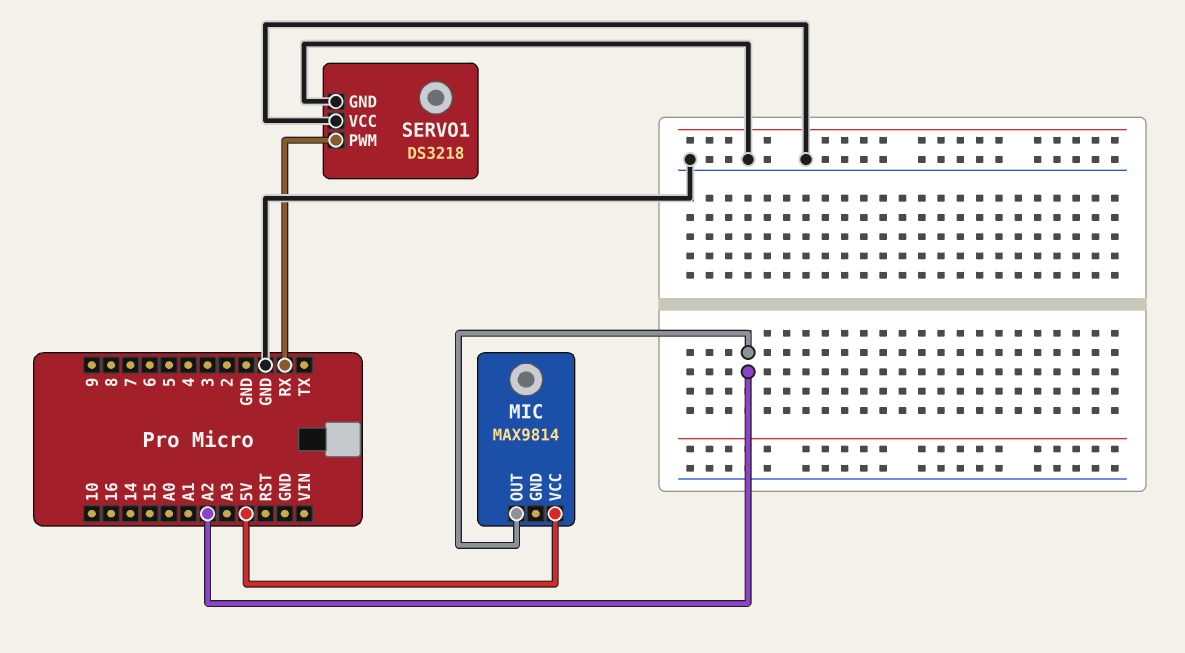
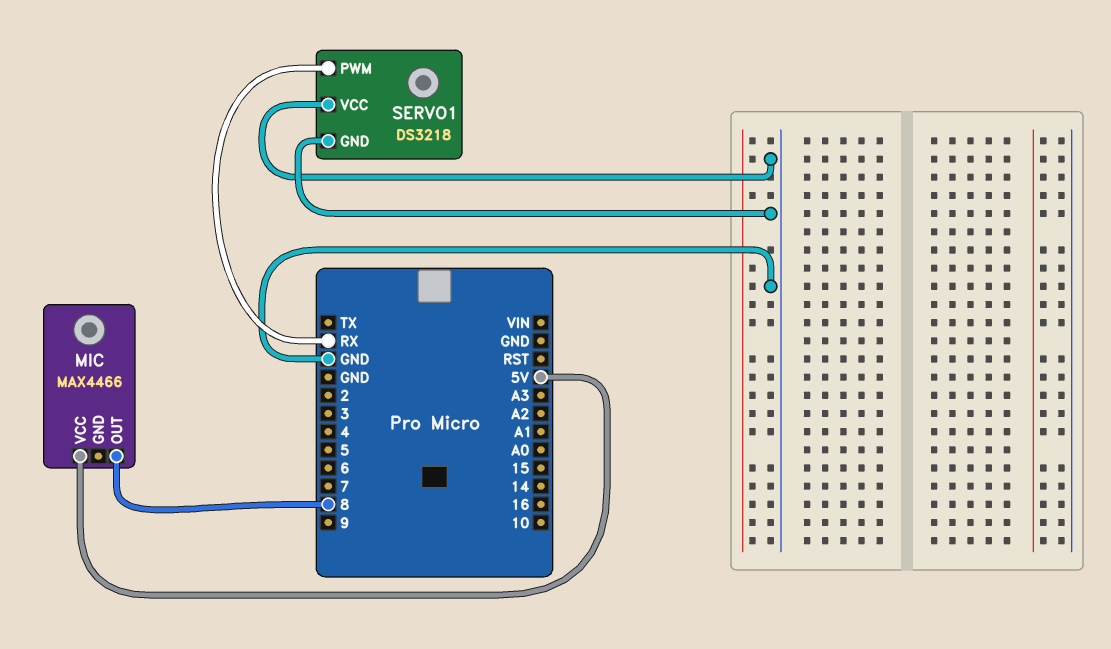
MIC: MAX9814 -> MAX4466
MIC pin OUT: A2 -> 8

